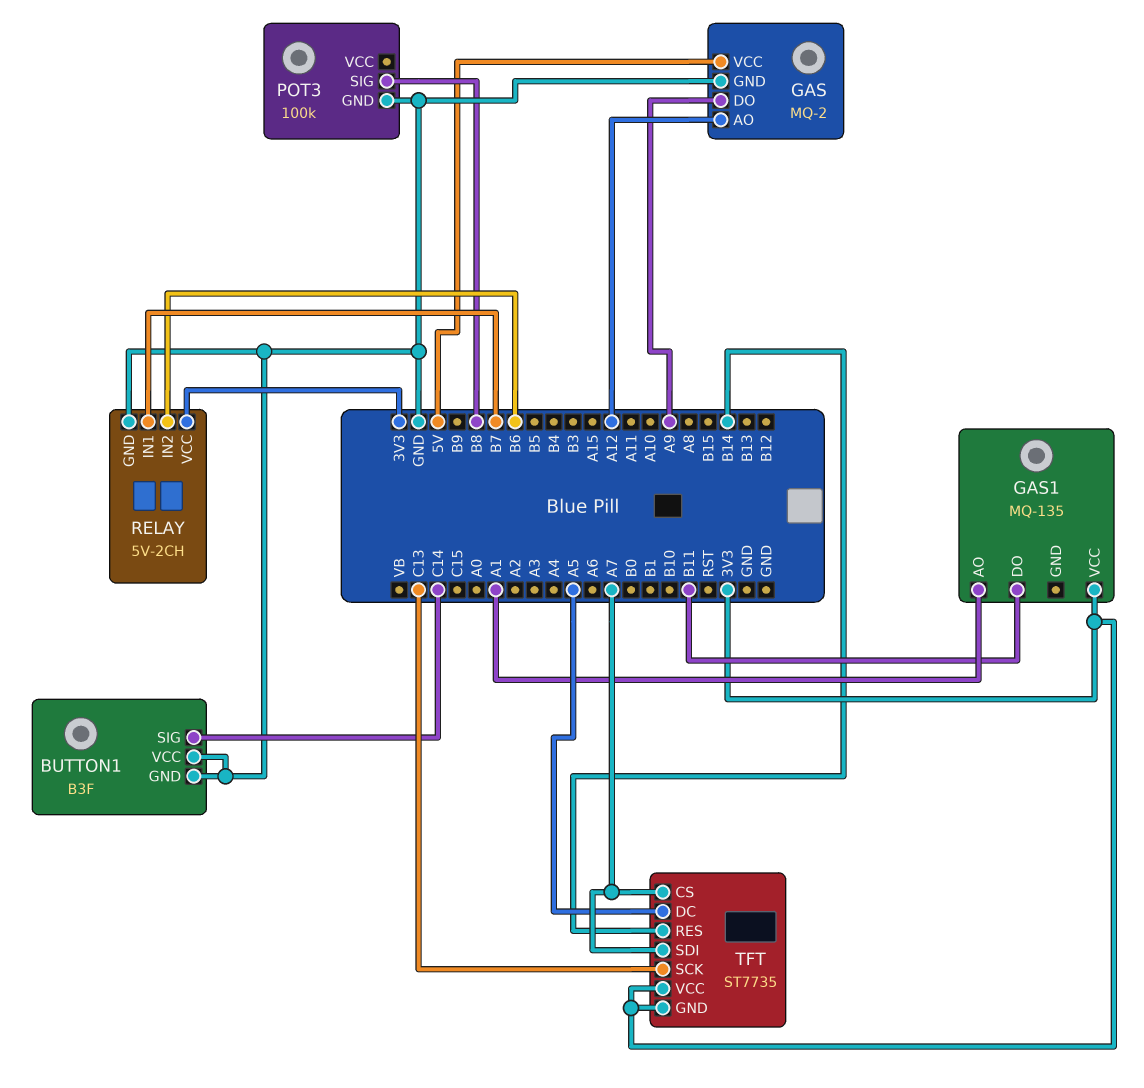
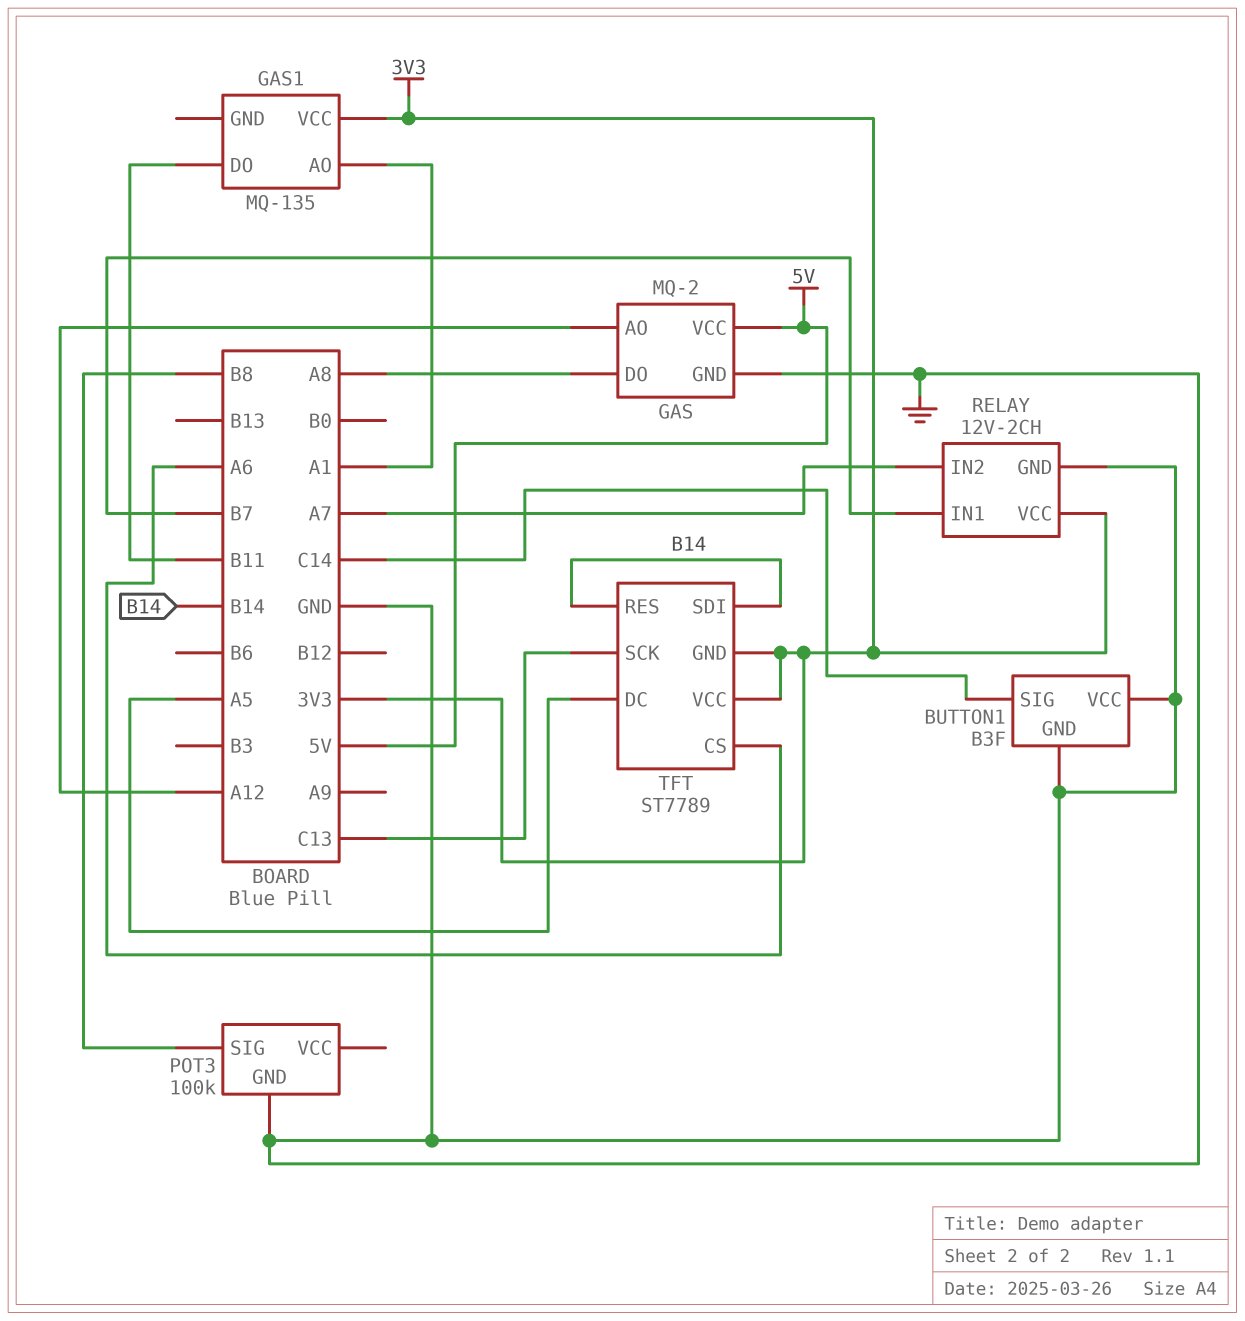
GAS pin DO: A9 -> A8
RELAY: 5V-2CH -> 12V-2CH
RELAY pin IN2: B6 -> A7
TFT: ST7735 -> ST7789
TFT pin CS: A7 -> A6
TFT pin SDI: A7 -> B14

